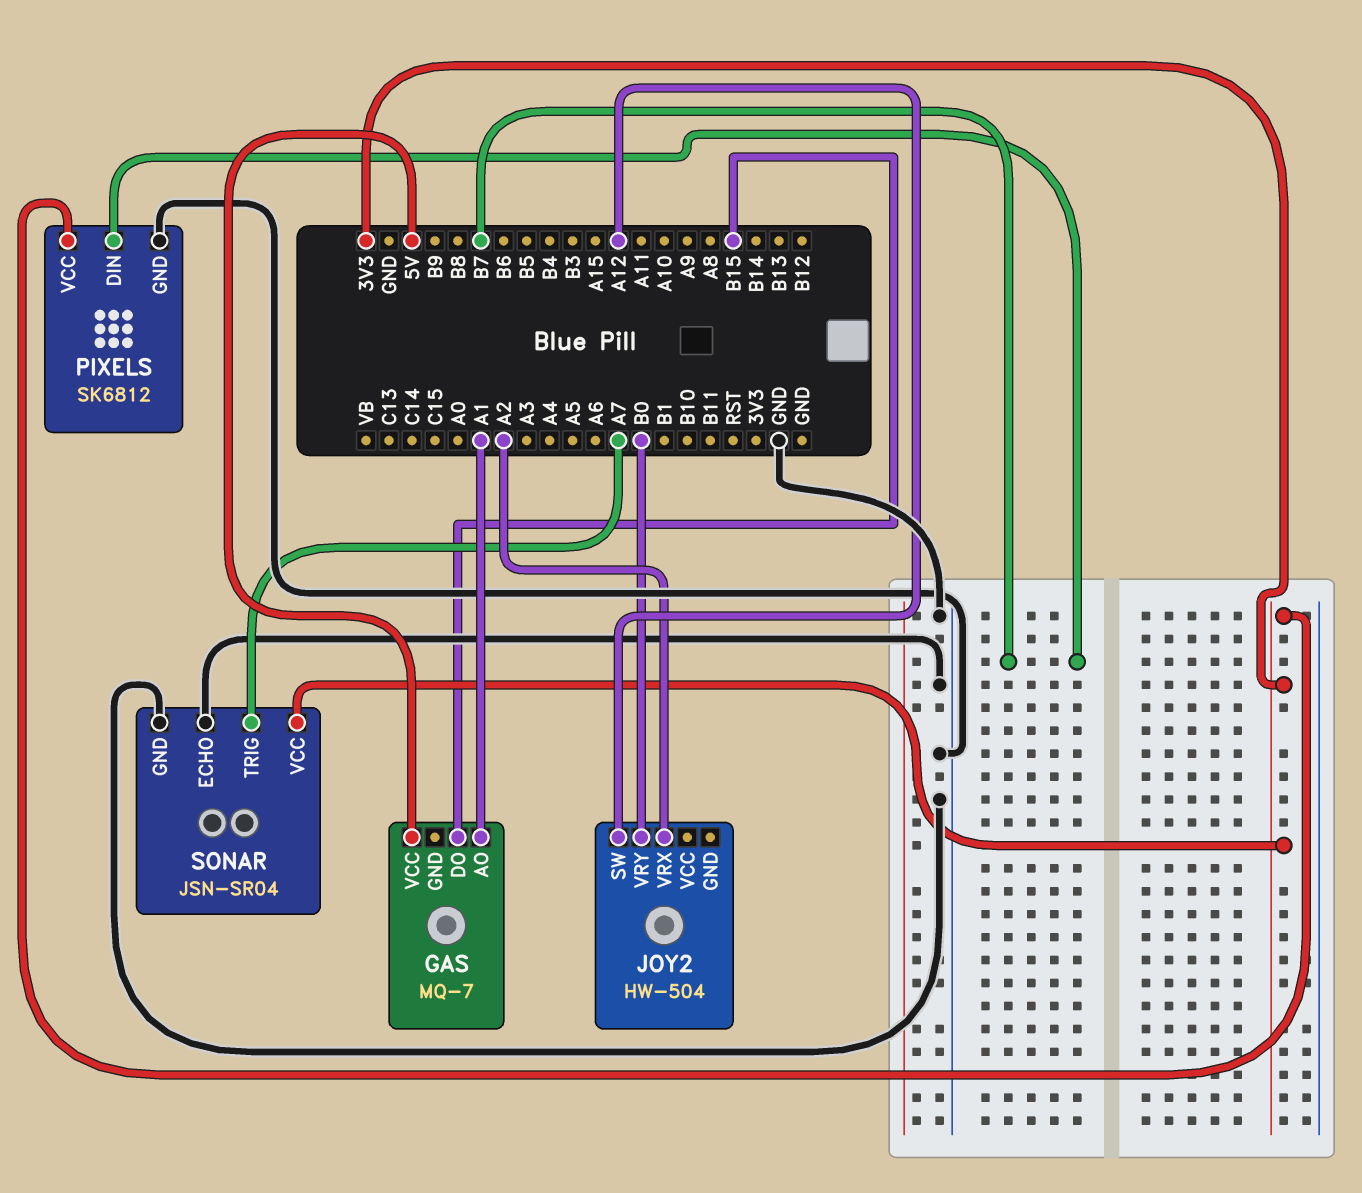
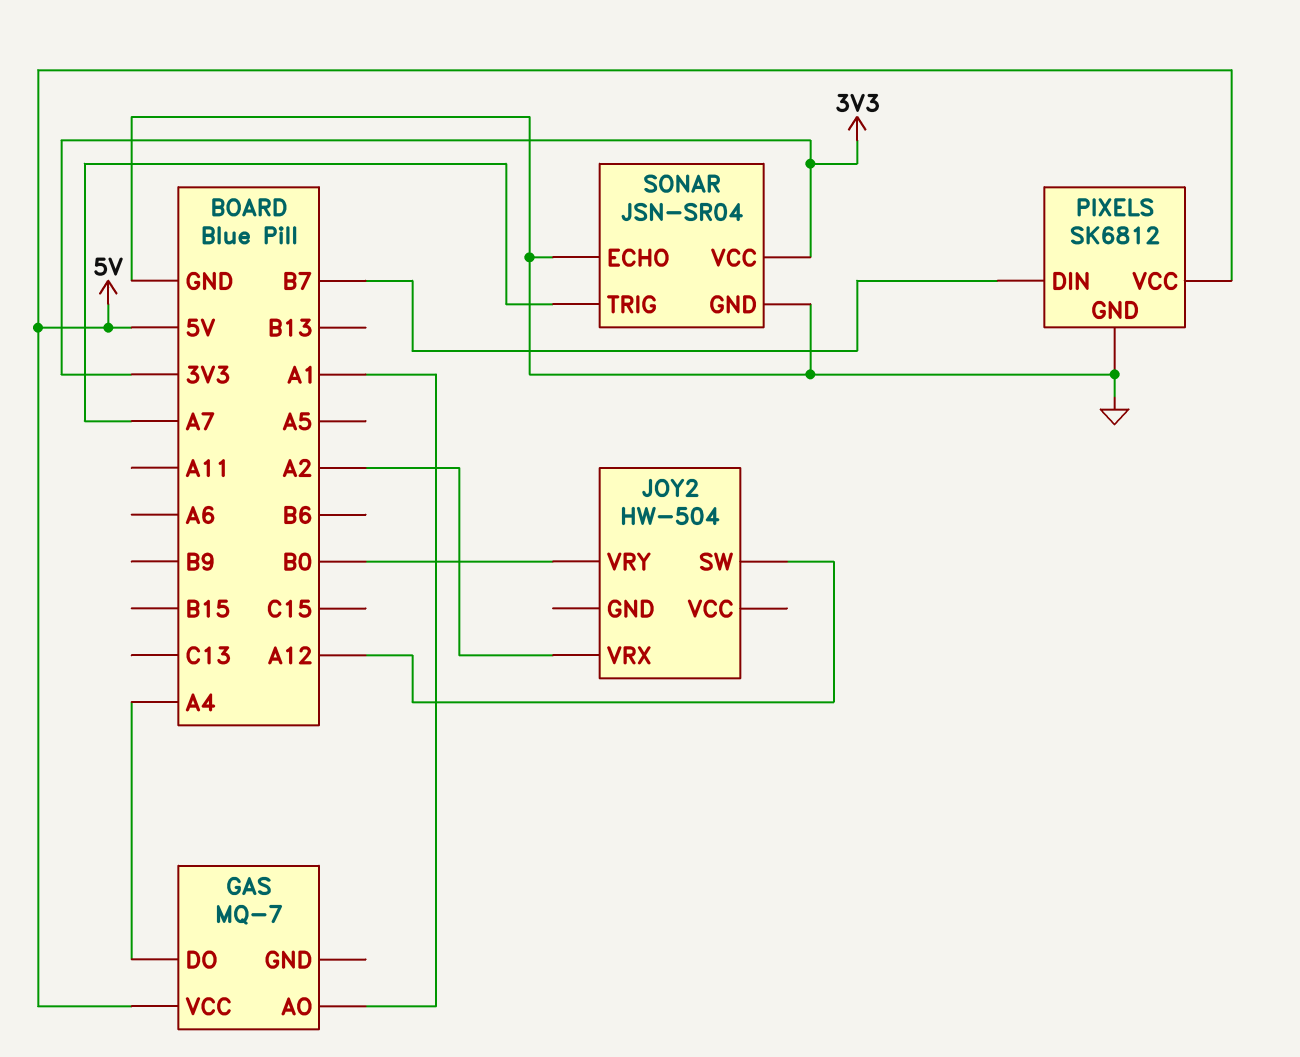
GAS pin DO: B15 -> A4
PIXELS pin VCC: 3V3 -> 5V

